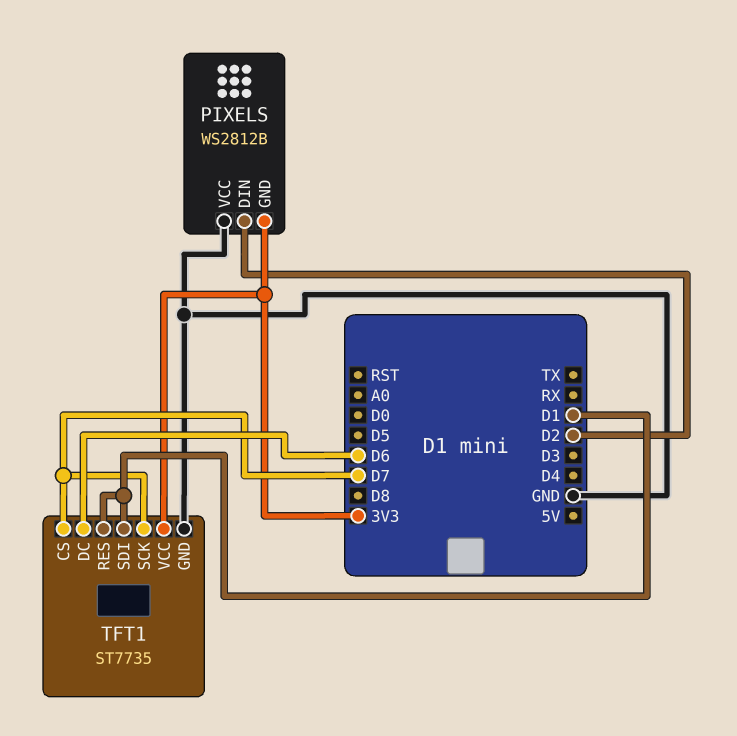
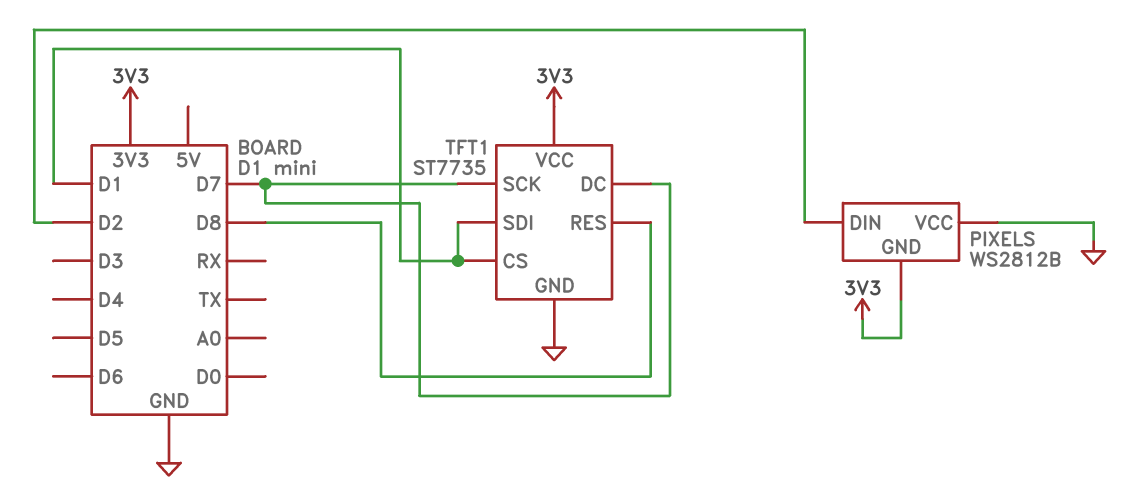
TFT1 pin CS: D7 -> D1
TFT1 pin DC: D6 -> D7
TFT1 pin RES: D1 -> D8

